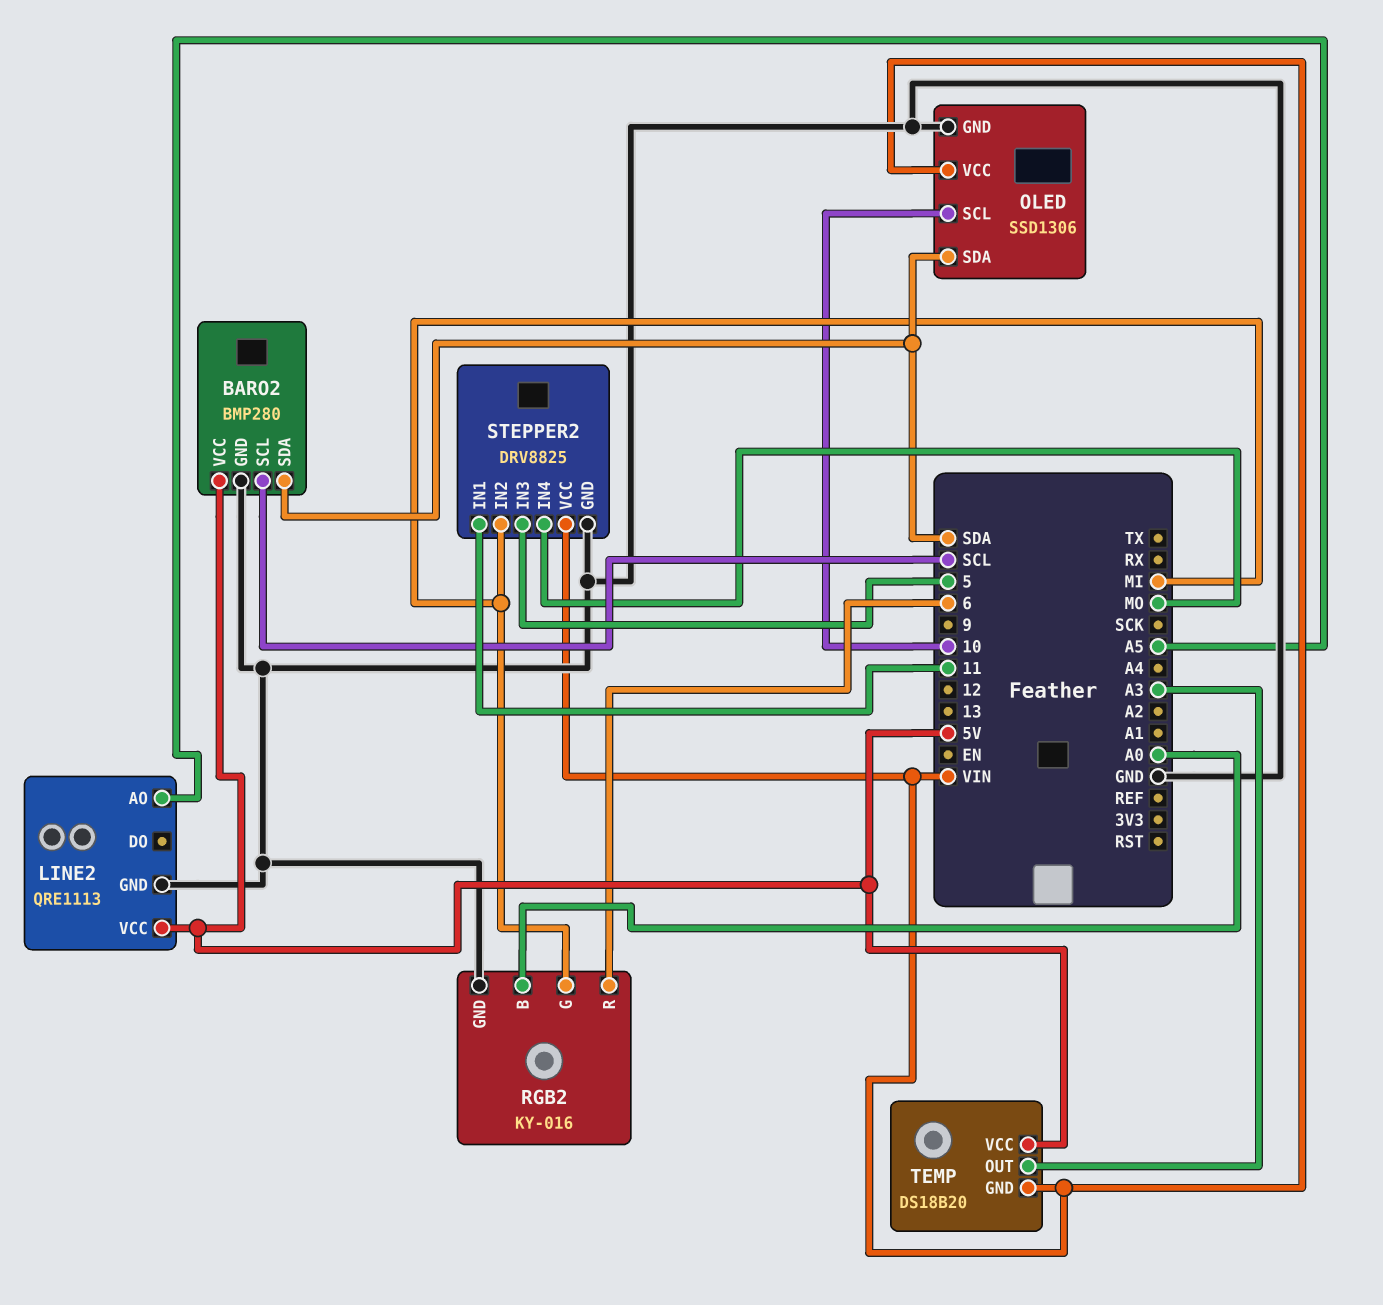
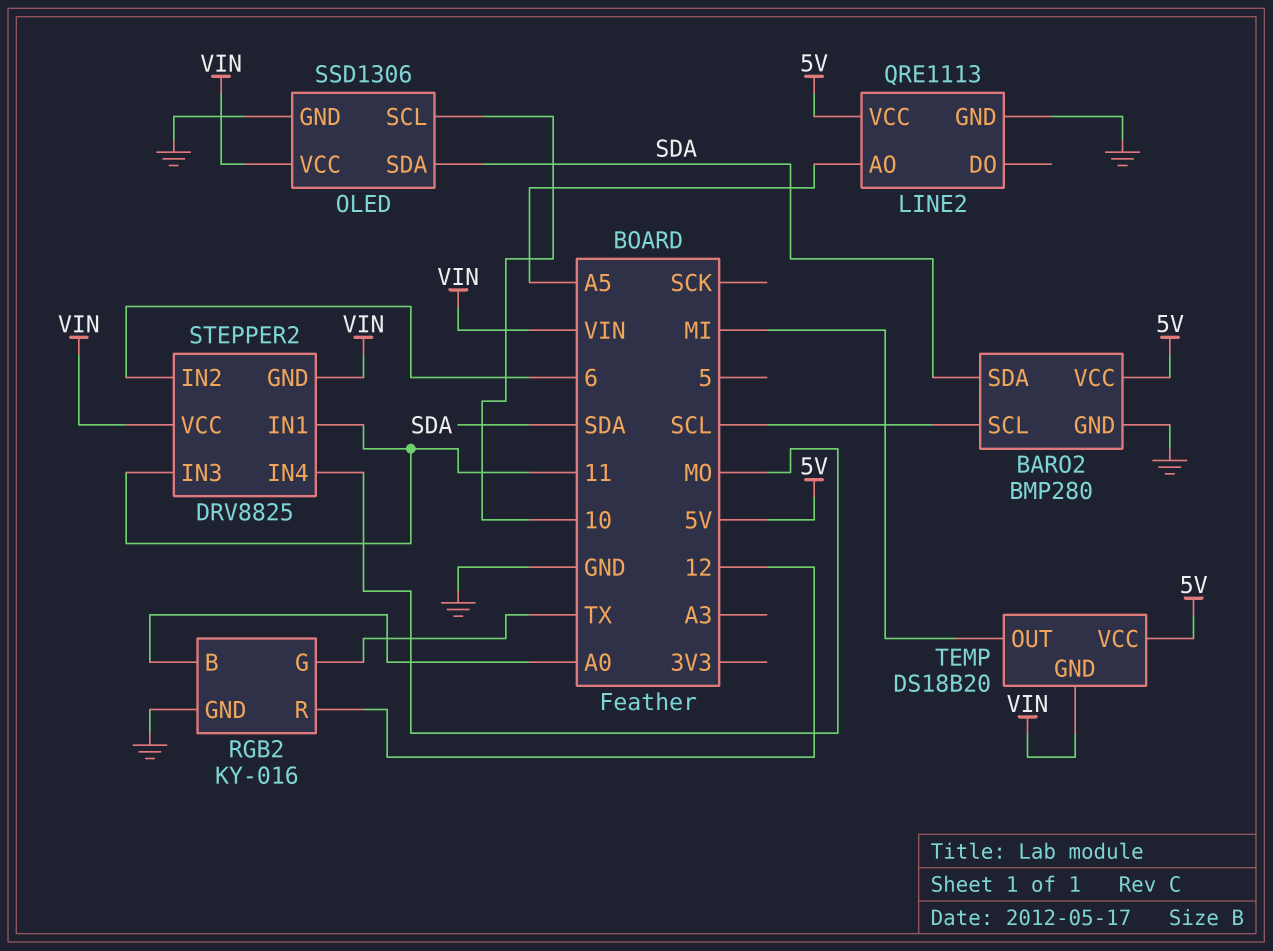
RGB2 pin G: MI -> TX
RGB2 pin R: 6 -> 12
STEPPER2 pin GND: GND -> VIN
STEPPER2 pin IN2: MI -> 6
STEPPER2 pin IN3: 5 -> 11
TEMP pin OUT: A3 -> MI

